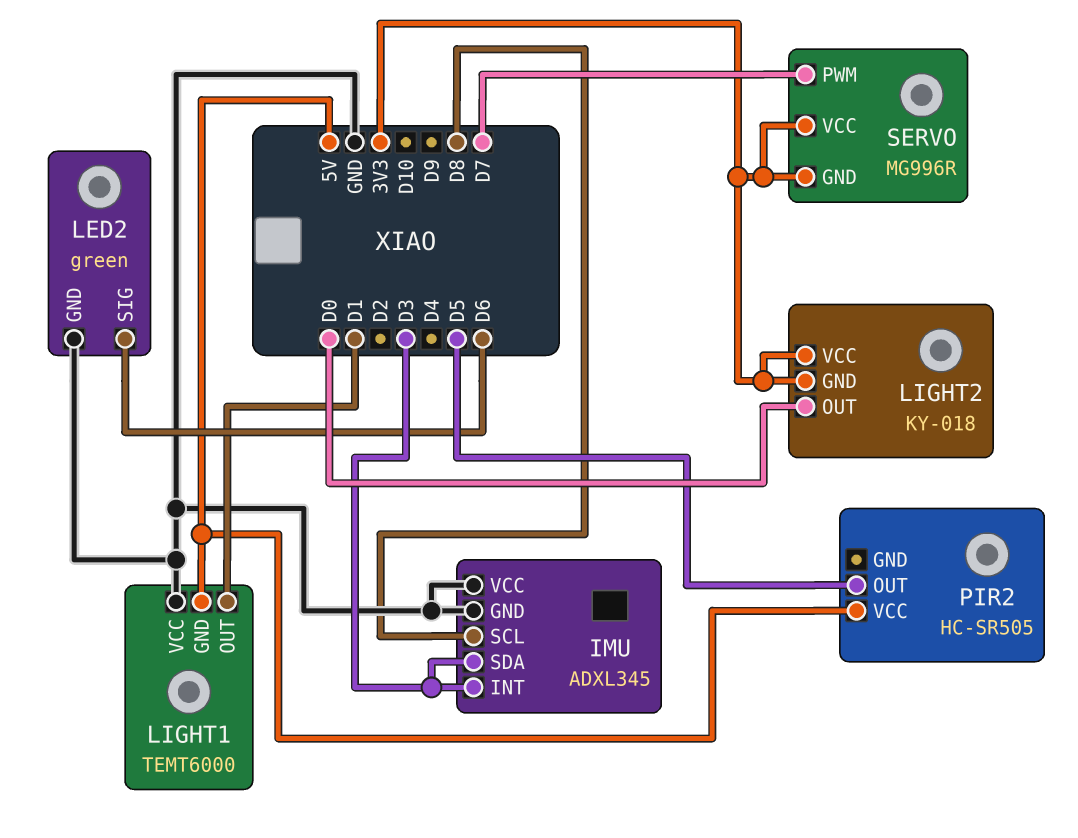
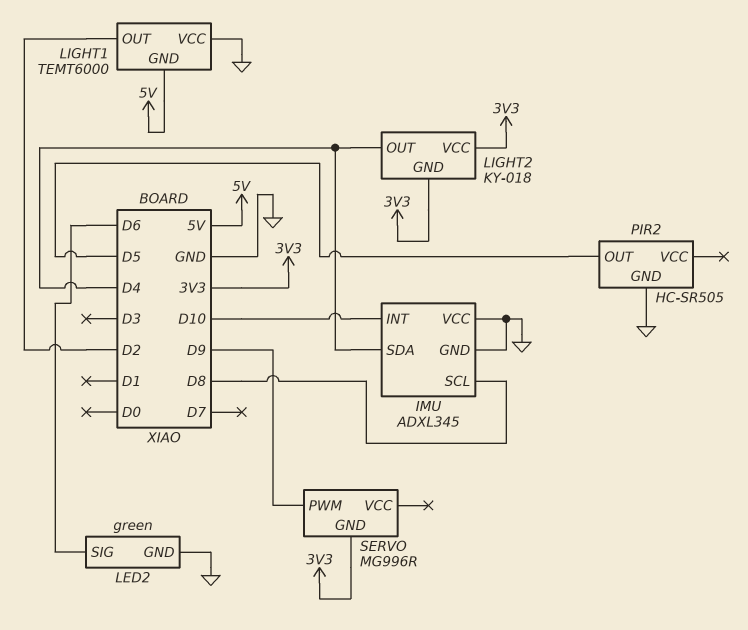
IMU pin INT: D3 -> D10
IMU pin SDA: D3 -> D4
LIGHT1 pin OUT: D1 -> D2
LIGHT2 pin OUT: D0 -> D4
PIR2 pin GND: none -> GND
PIR2 pin VCC: 5V -> none
SERVO pin PWM: D7 -> D9
SERVO pin VCC: 3V3 -> none

